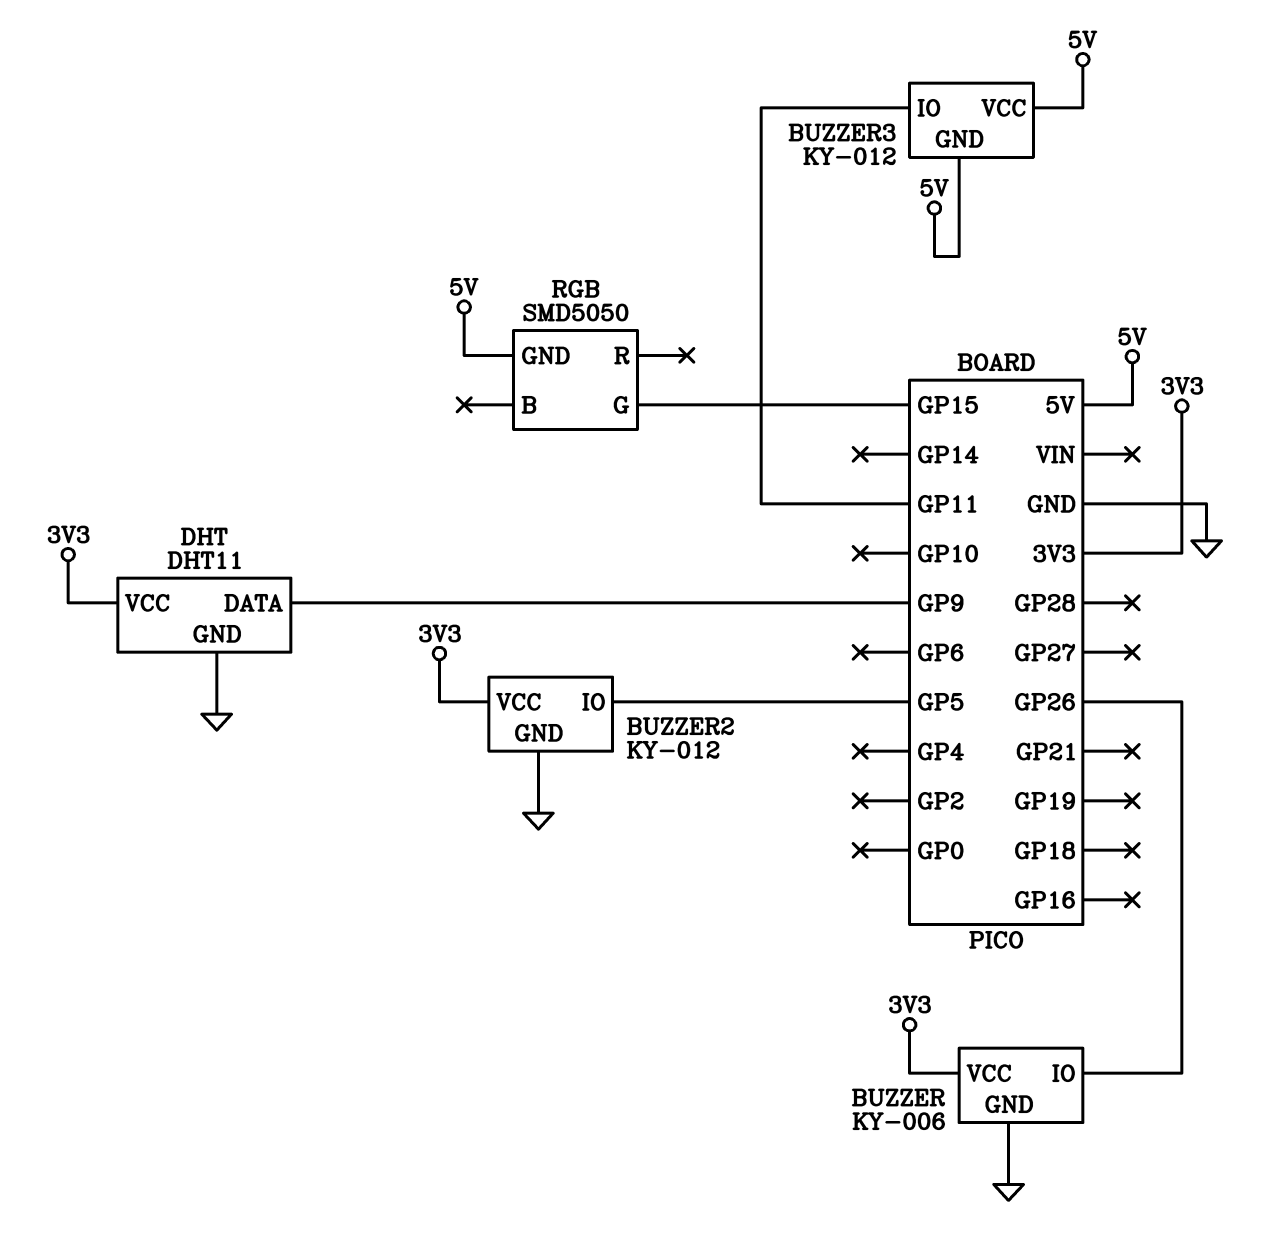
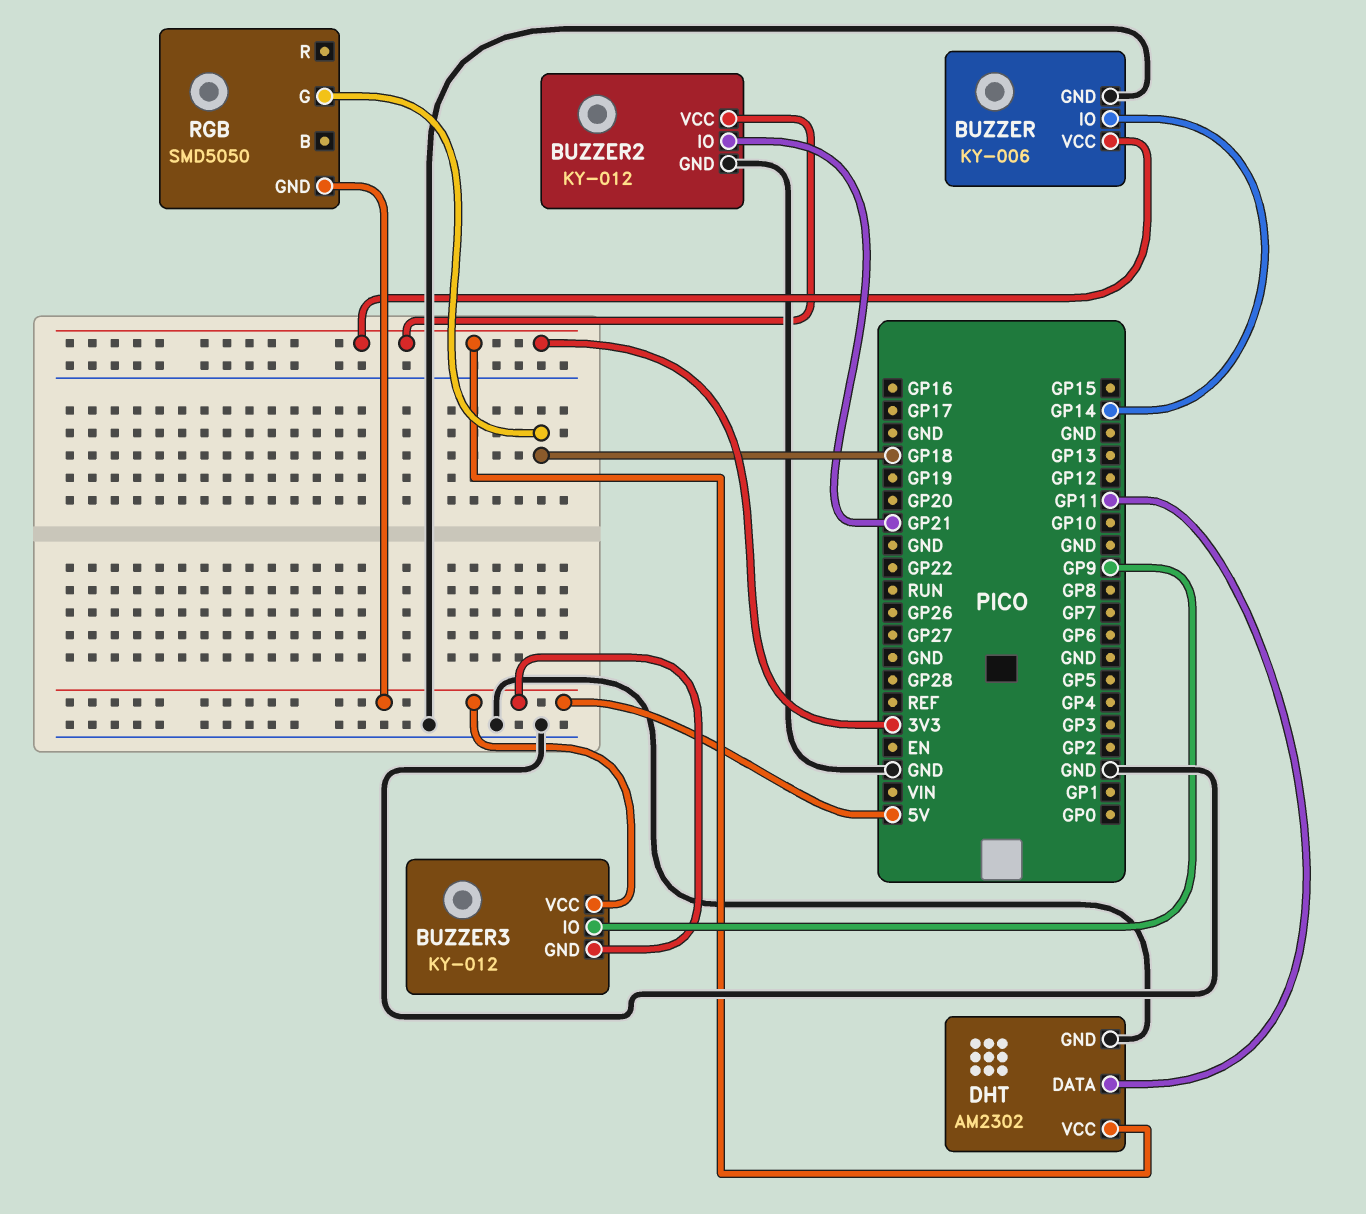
BUZZER pin IO: GP26 -> GP14
BUZZER2 pin IO: GP5 -> GP21
BUZZER3 pin IO: GP11 -> GP9
DHT: DHT11 -> AM2302
DHT pin DATA: GP9 -> GP11
RGB pin G: GP15 -> GP18

